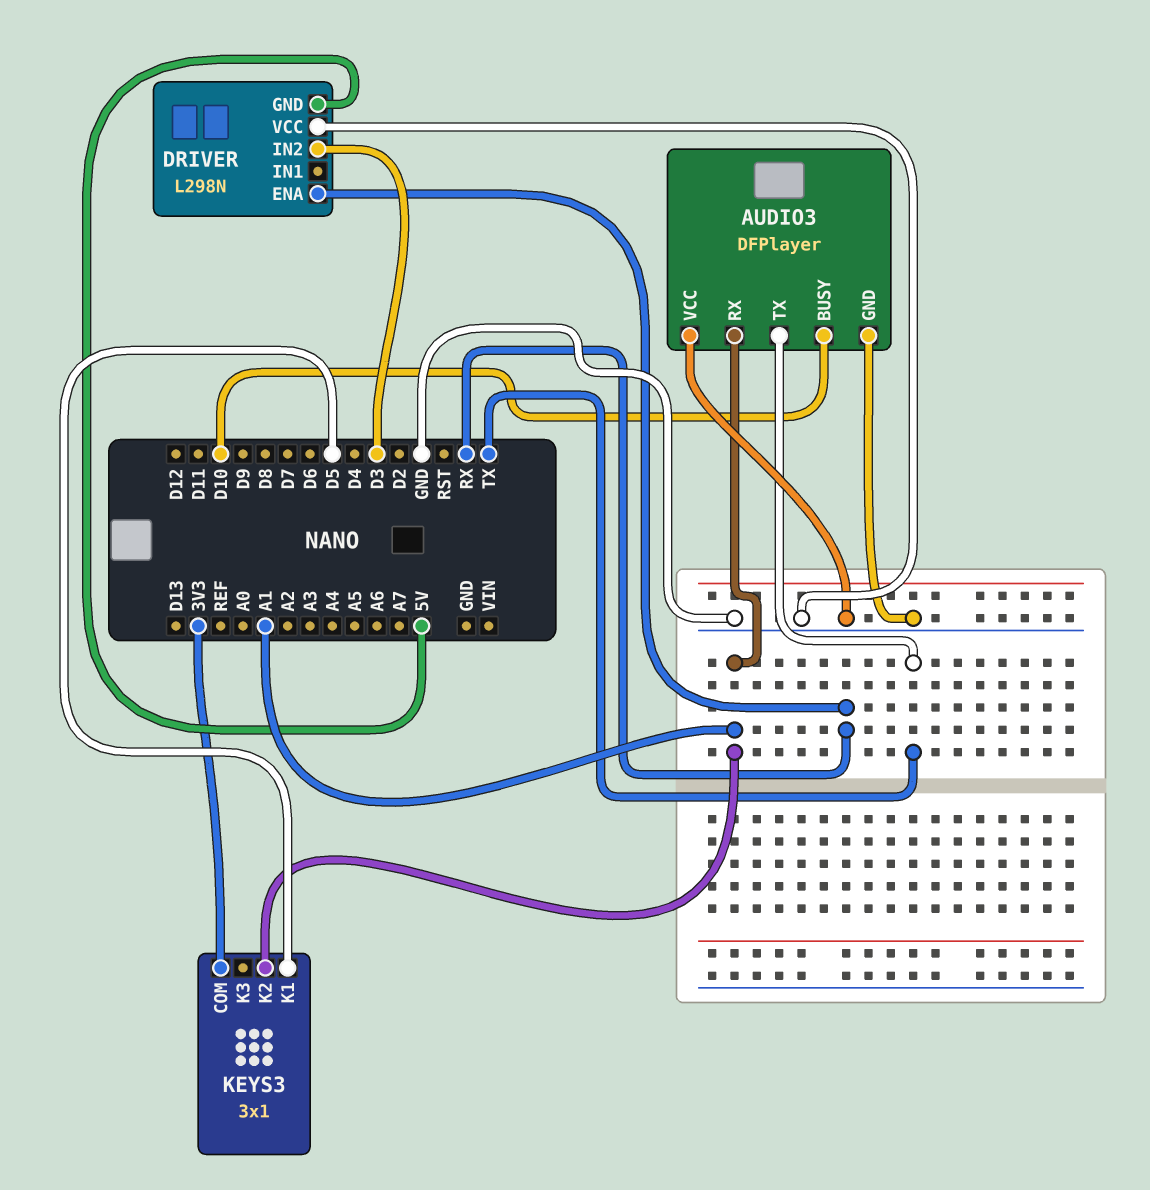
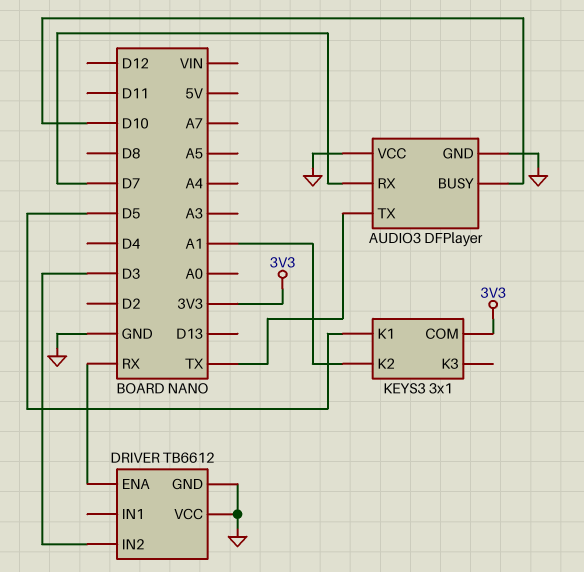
AUDIO3 pin RX: A1 -> D7
DRIVER: L298N -> TB6612
DRIVER pin GND: 5V -> GND

